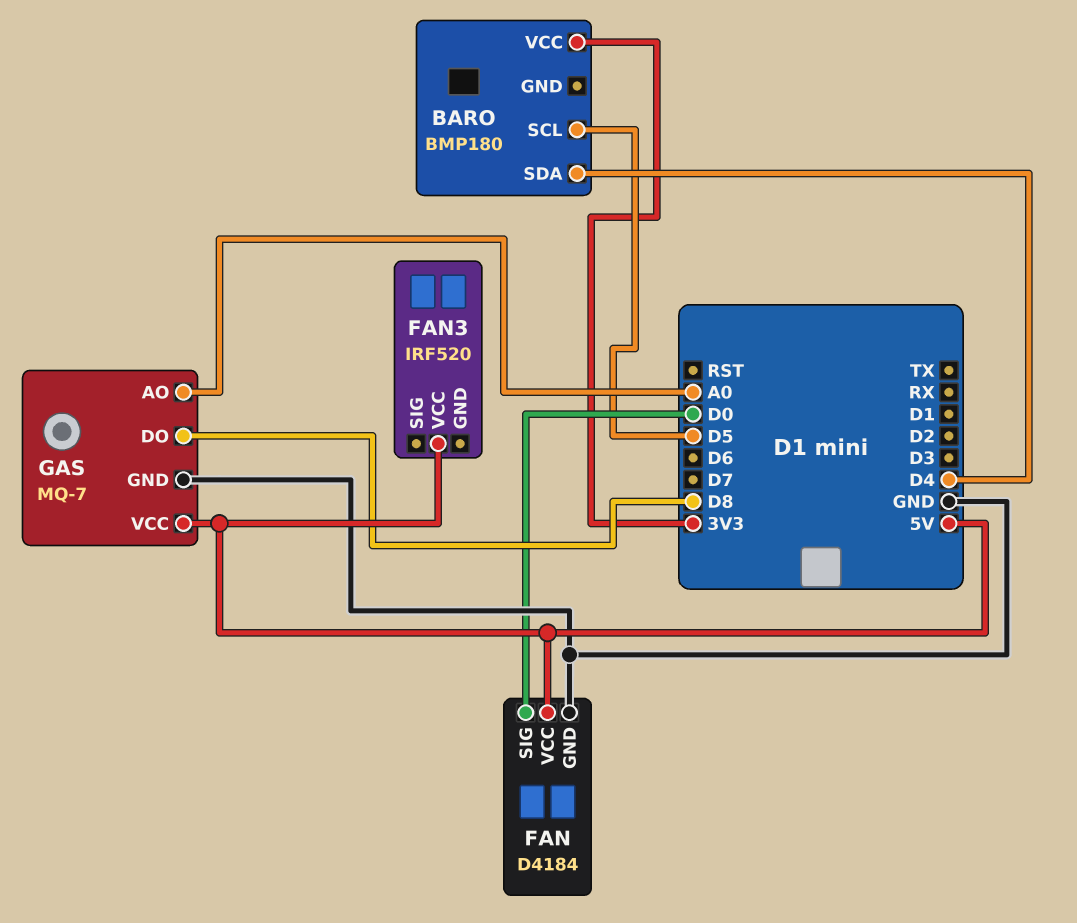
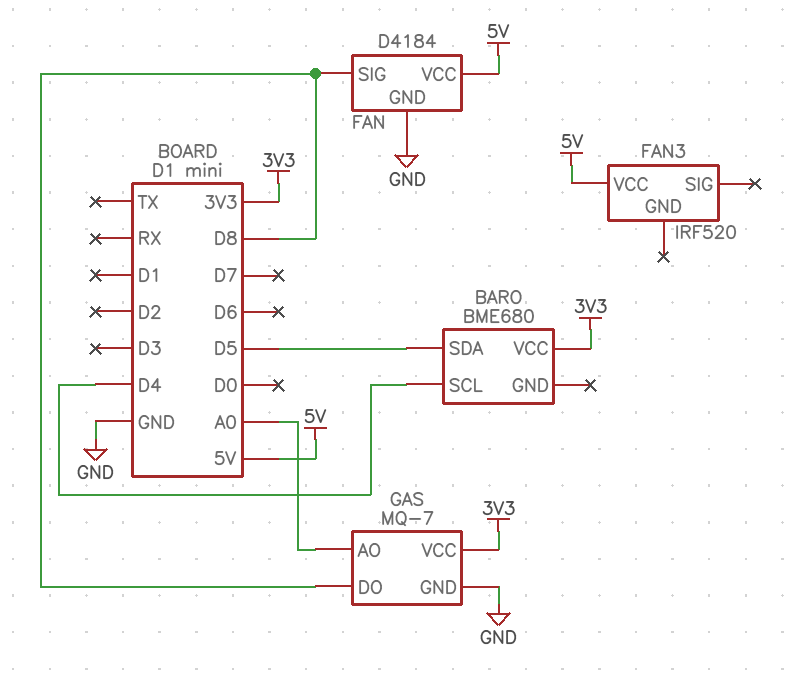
BARO: BMP180 -> BME680
BARO pin SCL: D5 -> D4
BARO pin SDA: D4 -> D5
FAN pin SIG: D0 -> D8
GAS pin VCC: 5V -> 3V3

